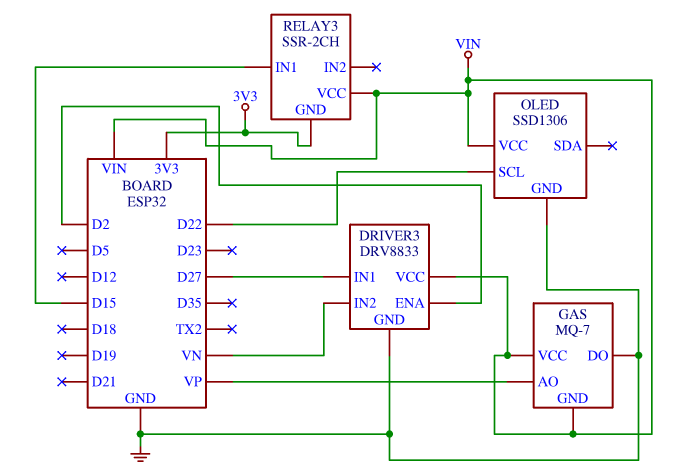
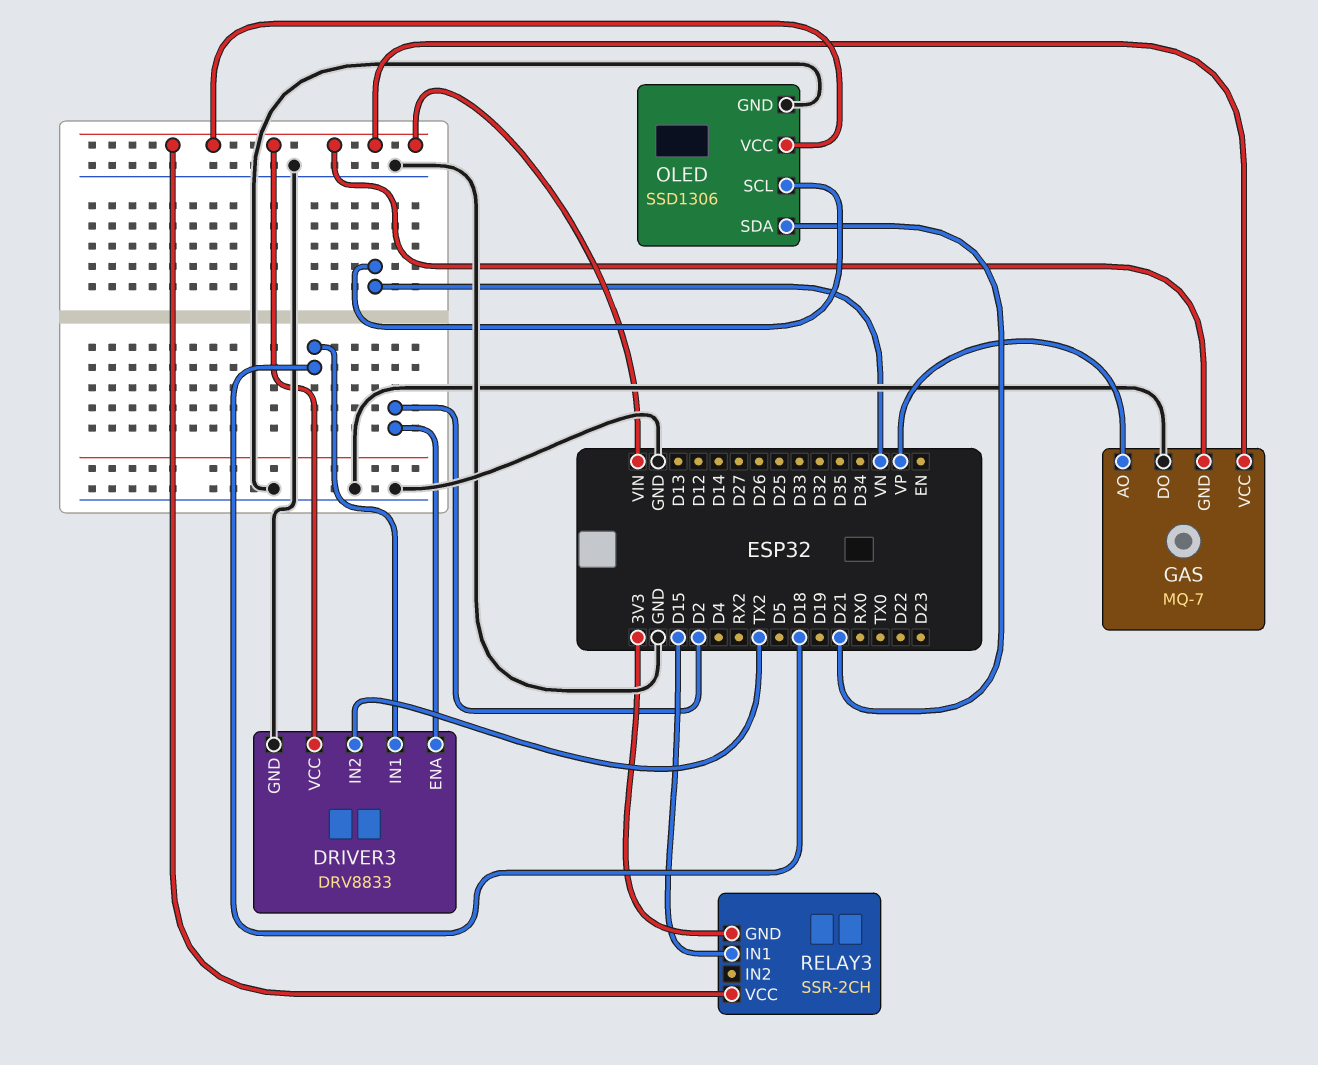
DRIVER3 pin IN1: D27 -> D18
DRIVER3 pin IN2: VN -> TX2
OLED pin SCL: D22 -> VN
OLED pin SDA: none -> D21

